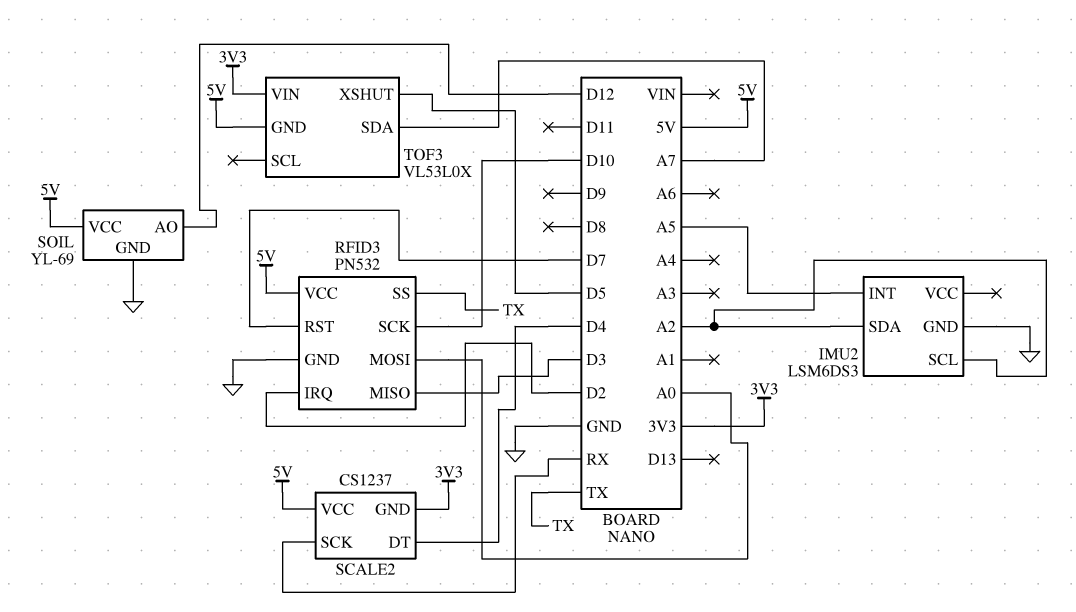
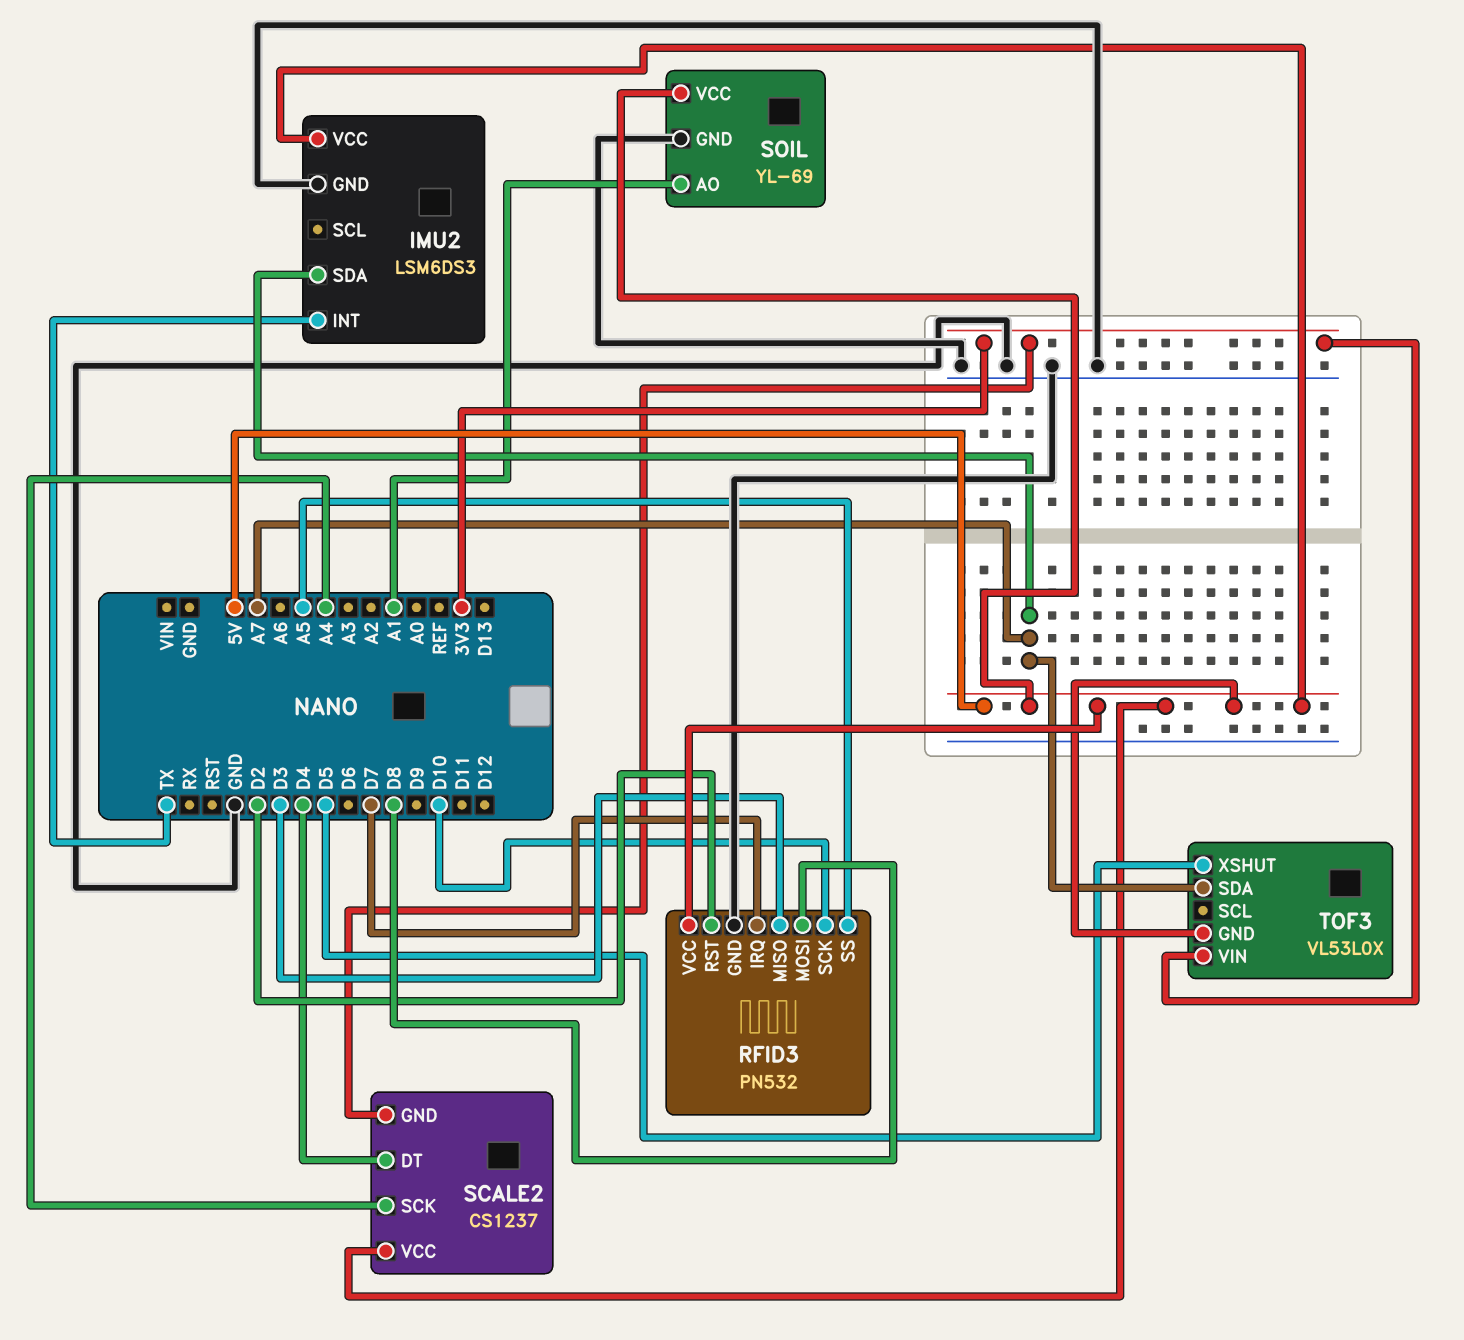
IMU2 pin INT: A5 -> TX
IMU2 pin SCL: A2 -> none
IMU2 pin SDA: A2 -> A7
IMU2 pin VCC: none -> 5V
RFID3 pin IRQ: D2 -> D7
RFID3 pin MOSI: A0 -> D8
RFID3 pin RST: D7 -> D2
RFID3 pin SS: TX -> A5
SCALE2 pin SCK: RX -> A4
SOIL pin AO: D12 -> A1

